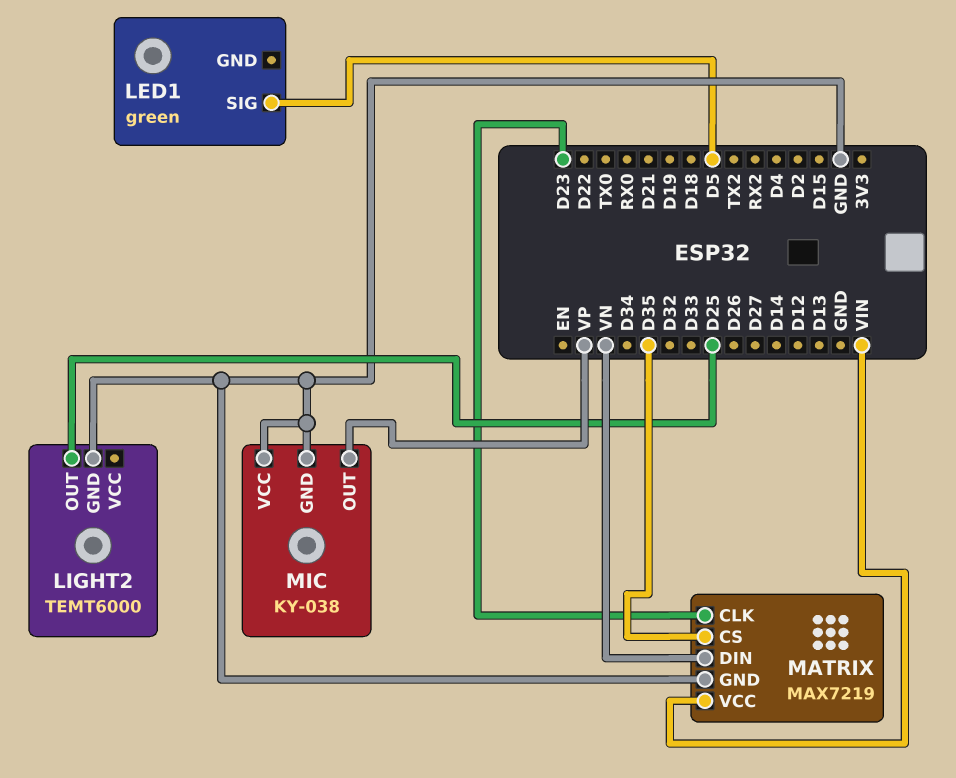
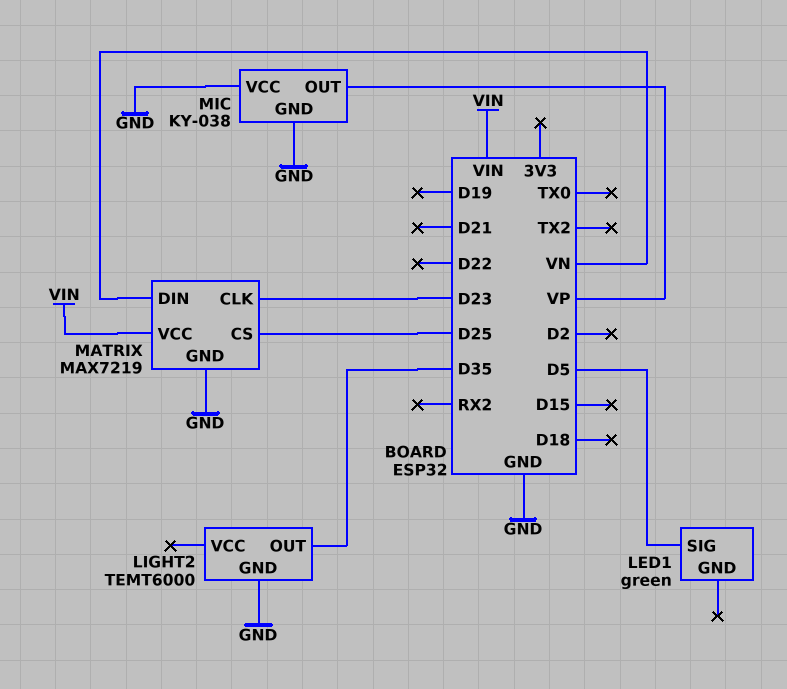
LIGHT2 pin OUT: D25 -> D35
MATRIX pin CS: D35 -> D25

